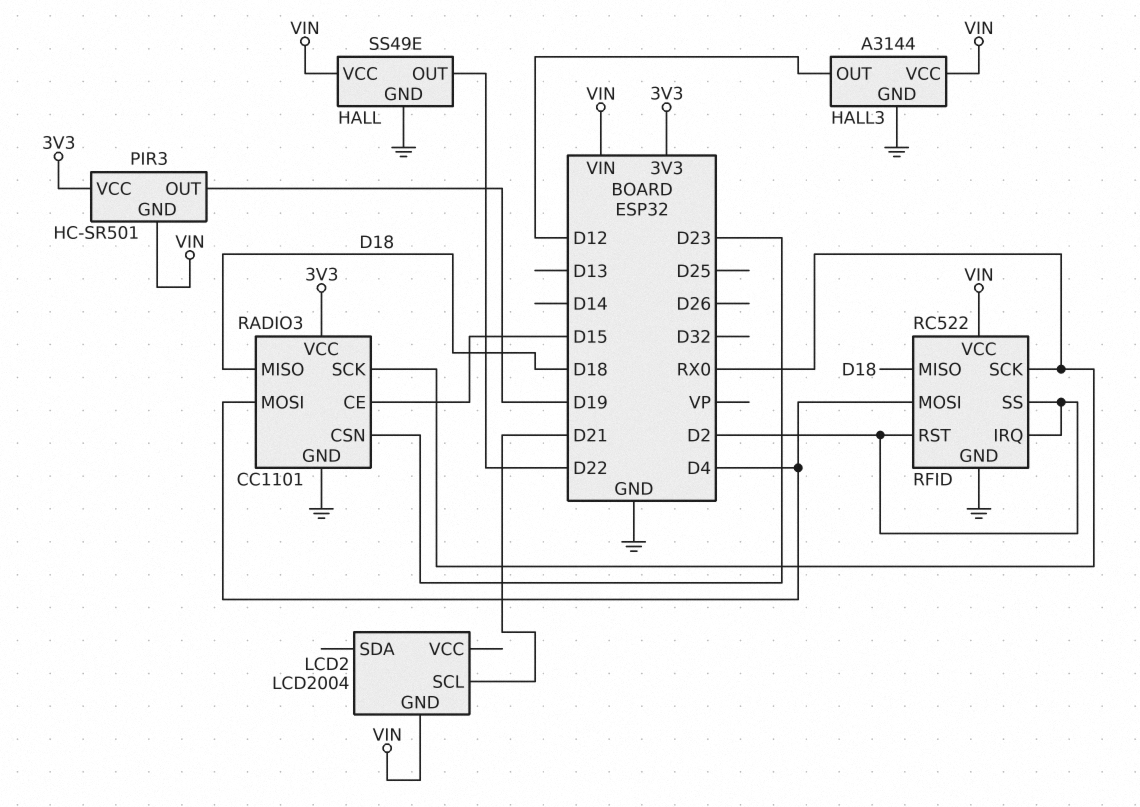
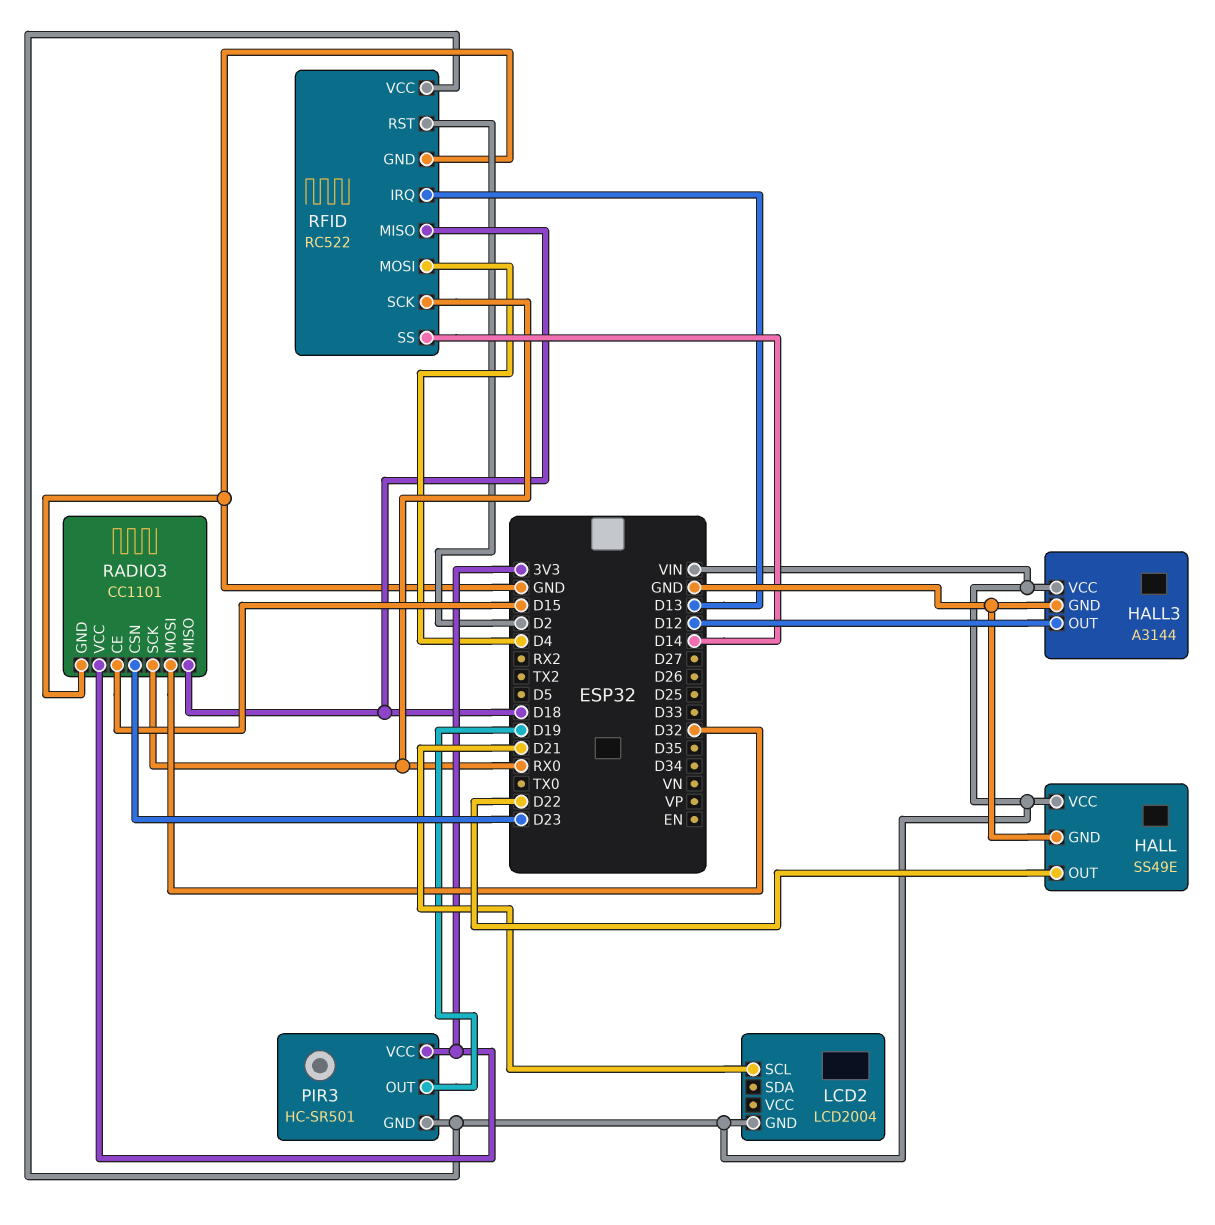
RADIO3 pin MOSI: D4 -> D32
RFID pin IRQ: D2 -> D13
RFID pin SS: D2 -> D14

